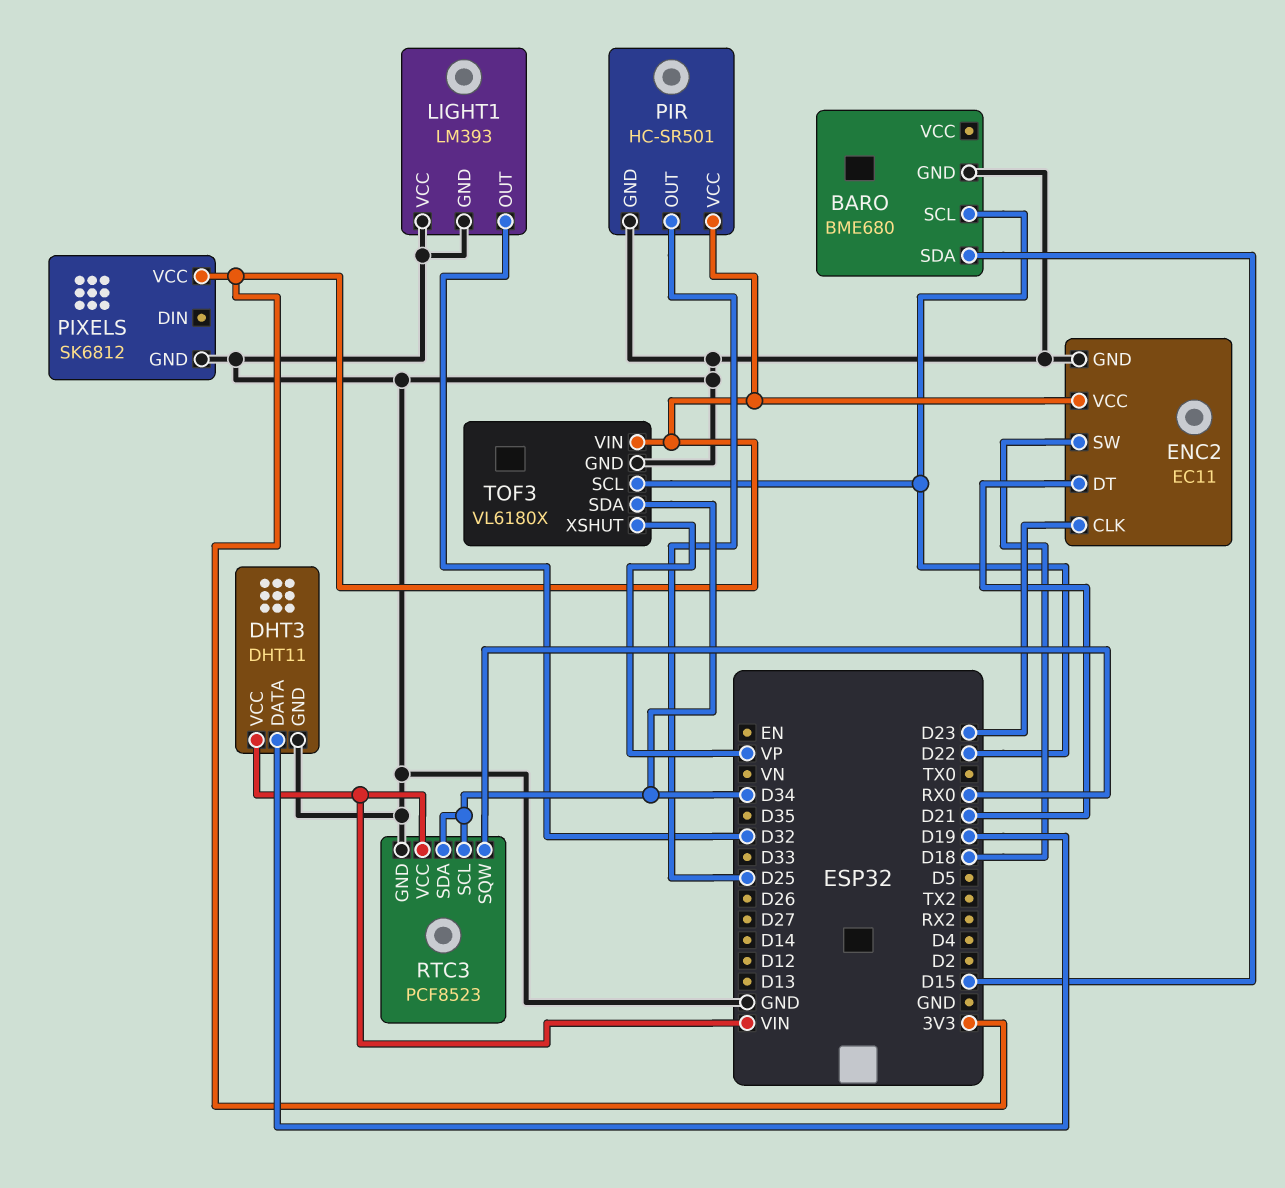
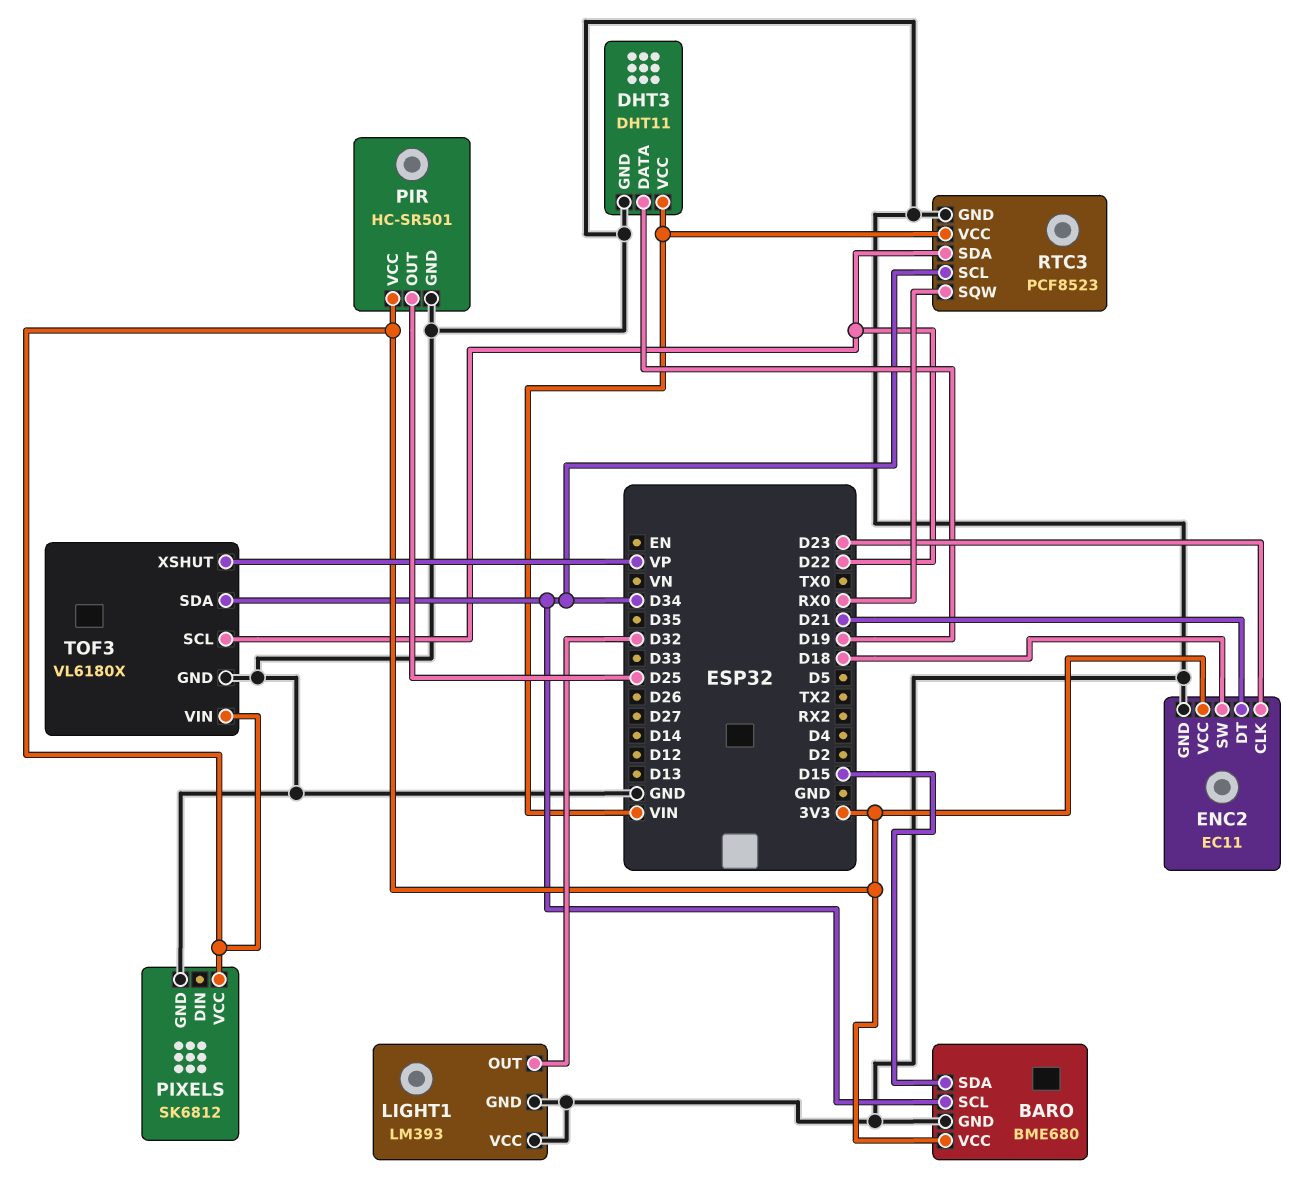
BARO pin SCL: D22 -> D34
BARO pin VCC: none -> 3V3
RTC3 pin SDA: D34 -> D22

